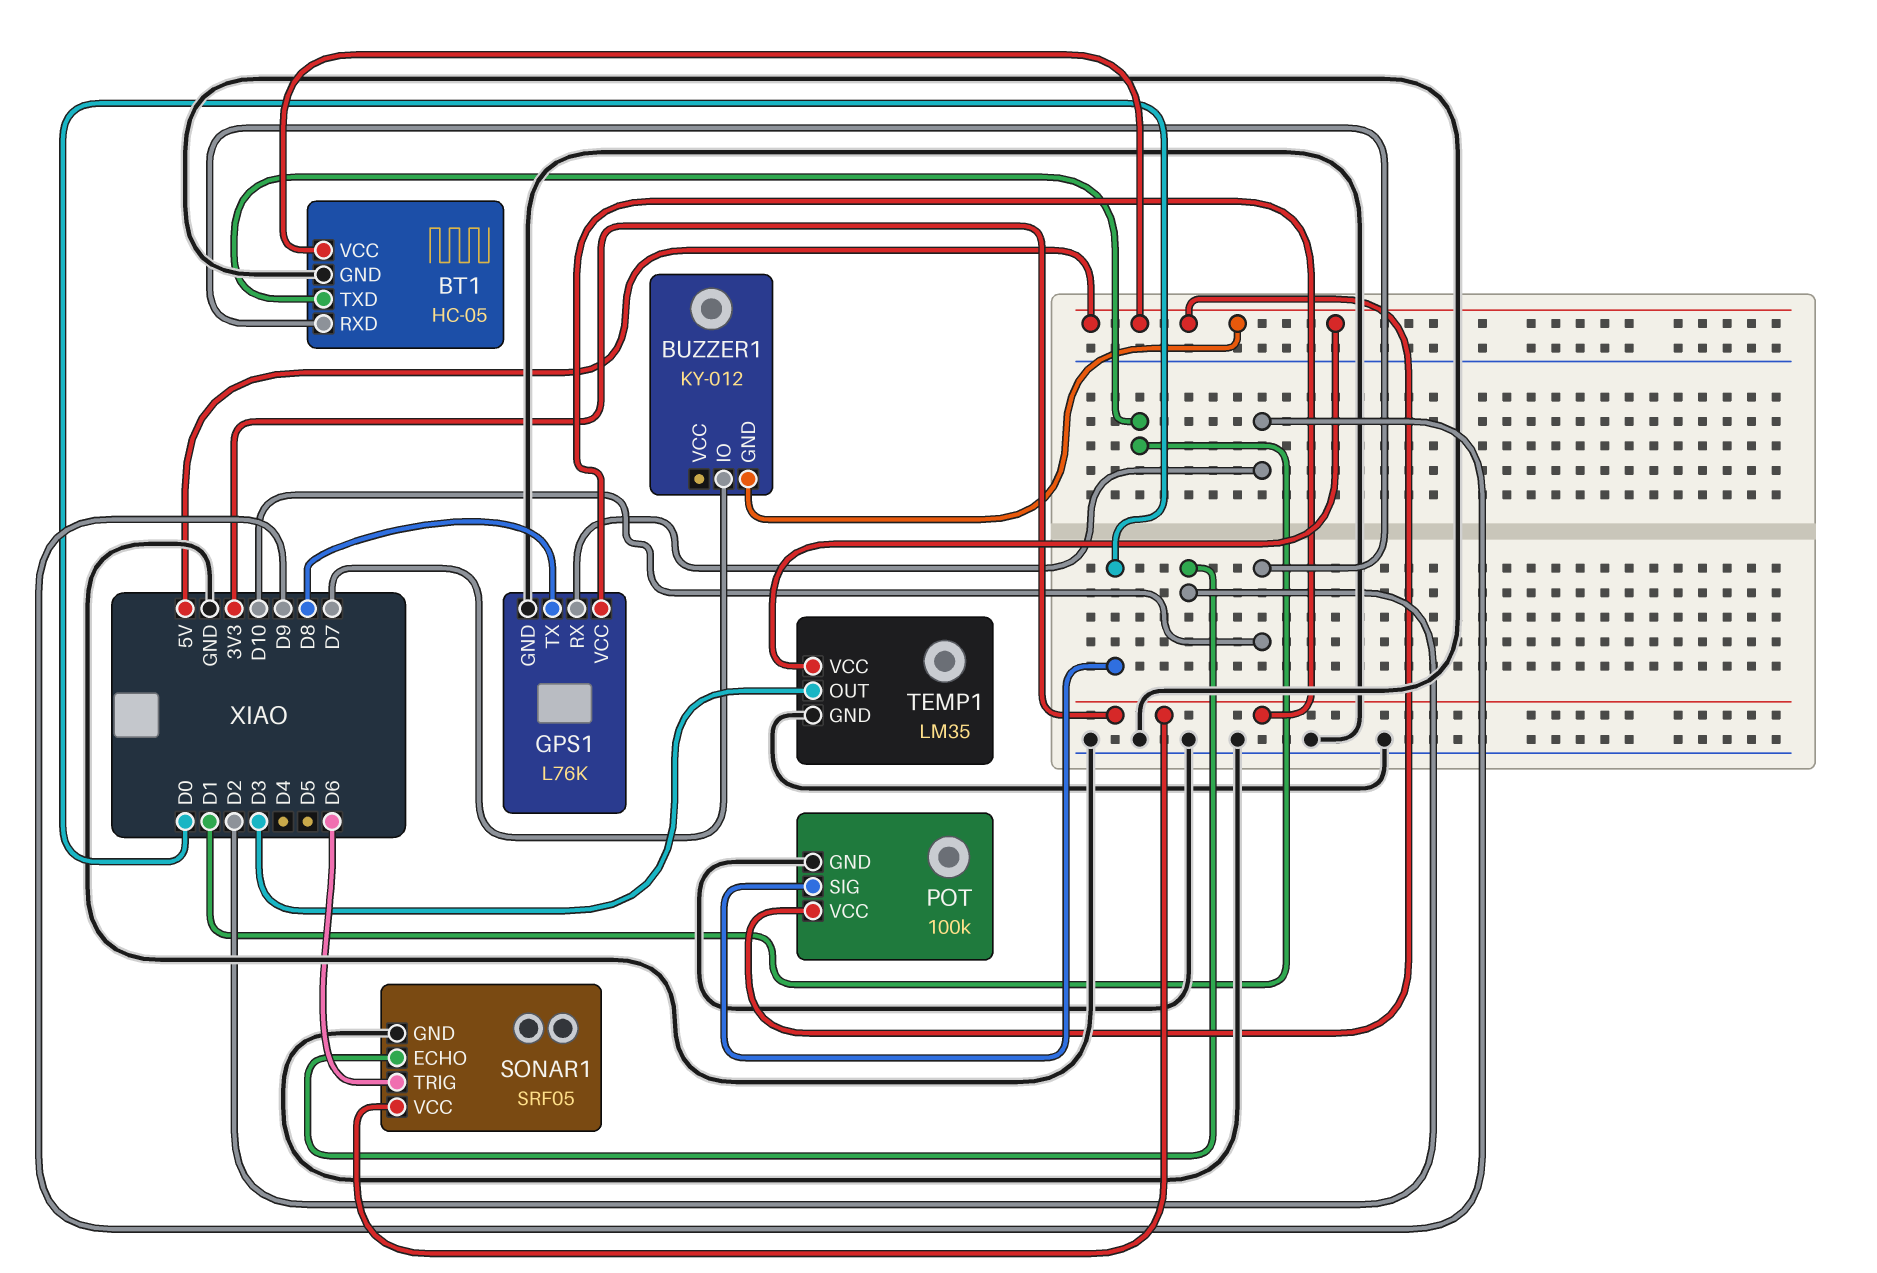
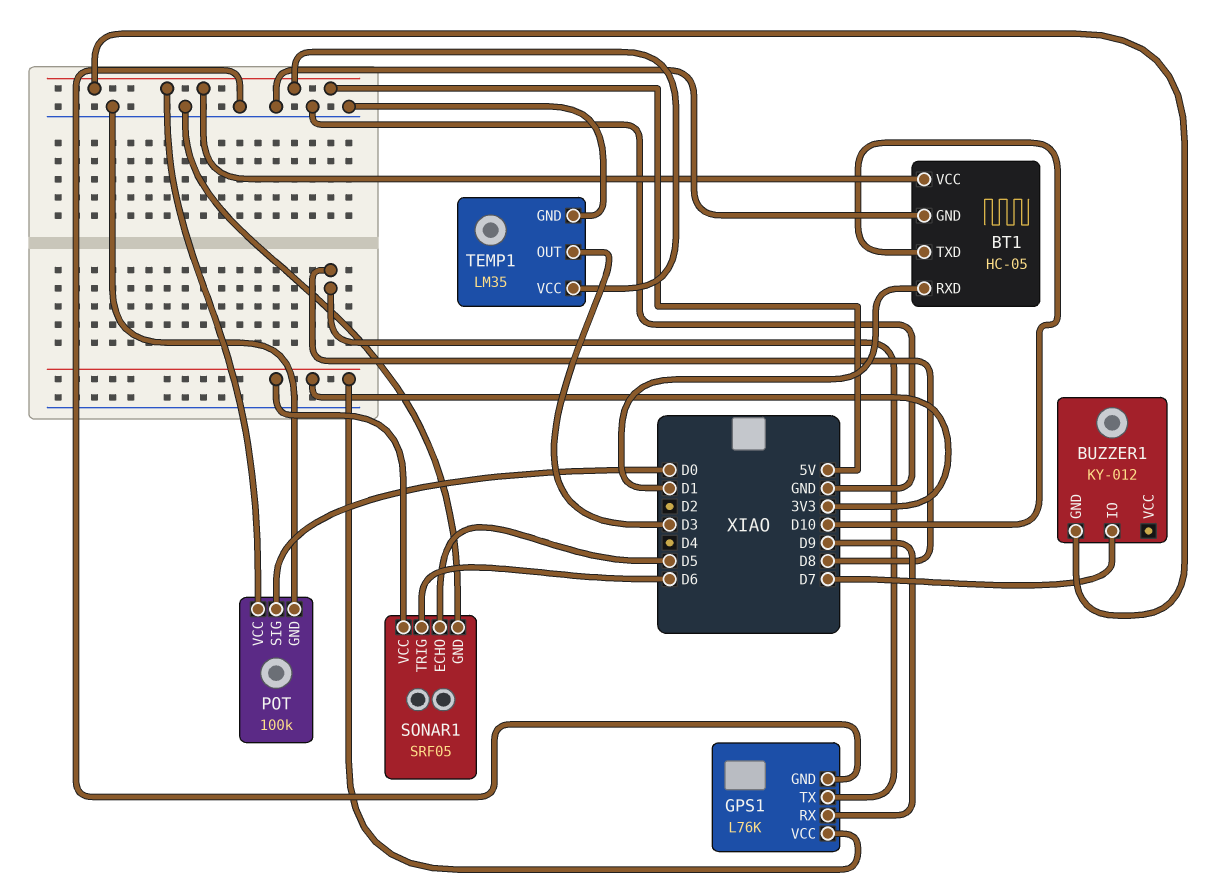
BT1 pin RXD: D10 -> D1
BT1 pin TXD: D1 -> D10
SONAR1 pin ECHO: D2 -> D5

